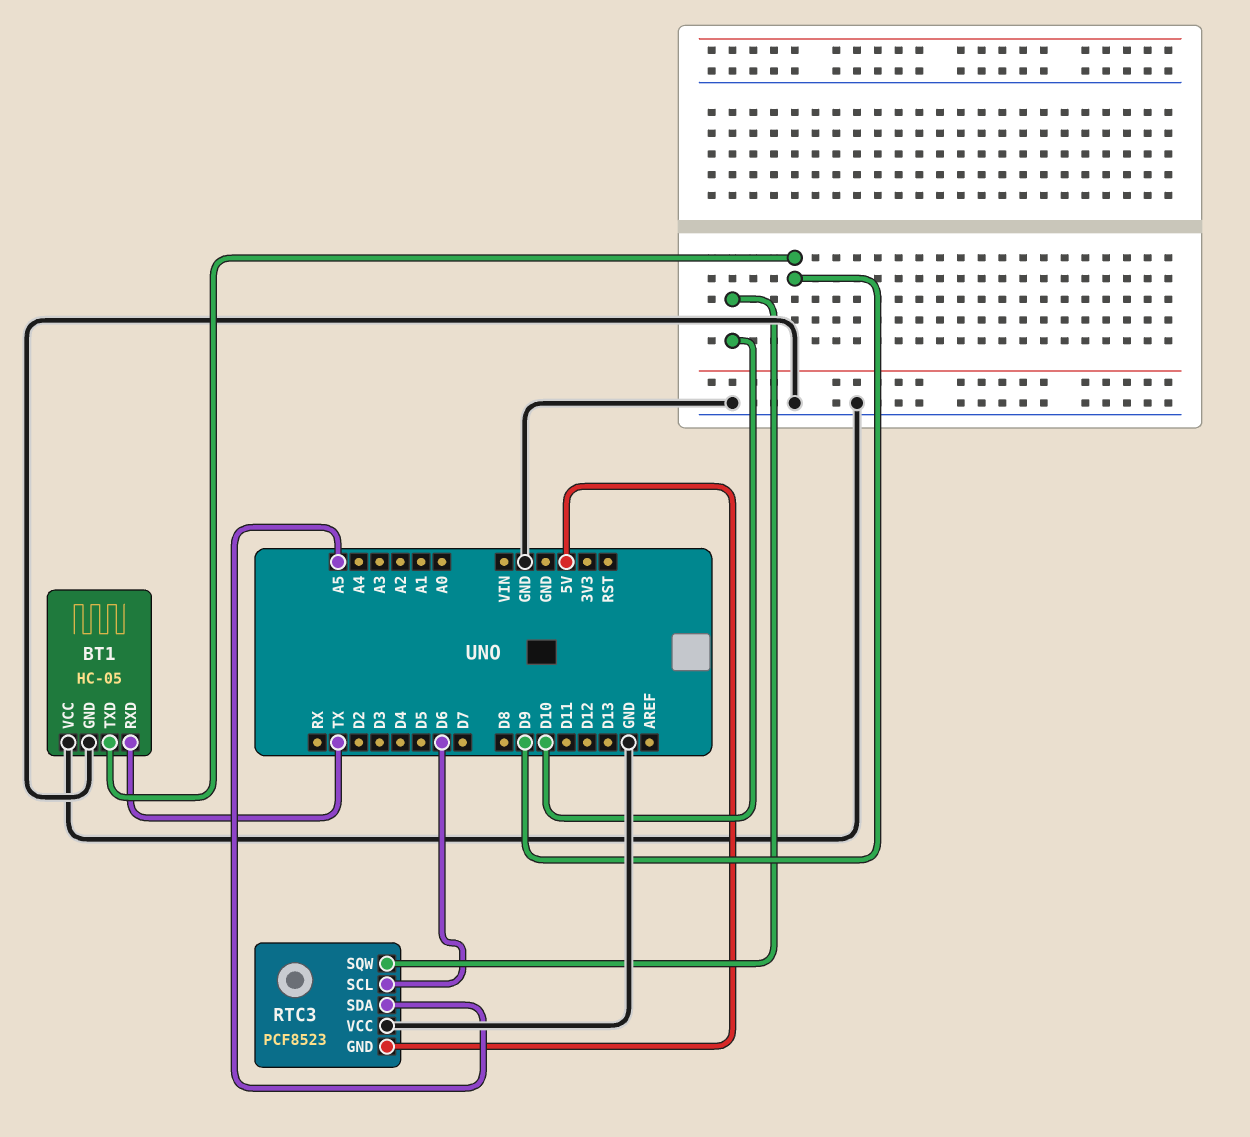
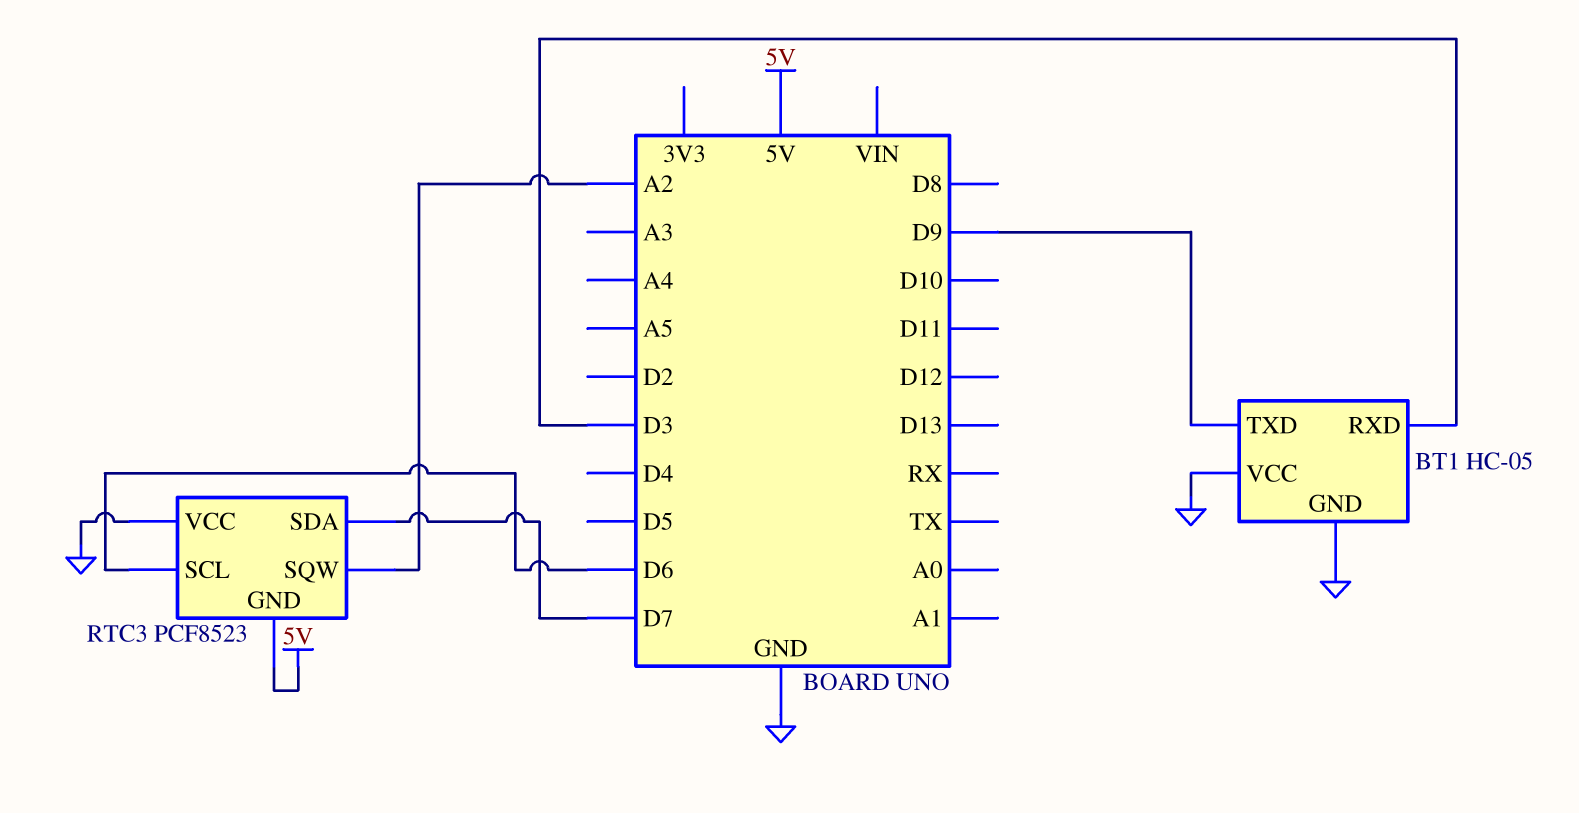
BT1 pin RXD: TX -> D3
RTC3 pin SDA: A5 -> D7
RTC3 pin SQW: D10 -> A2

